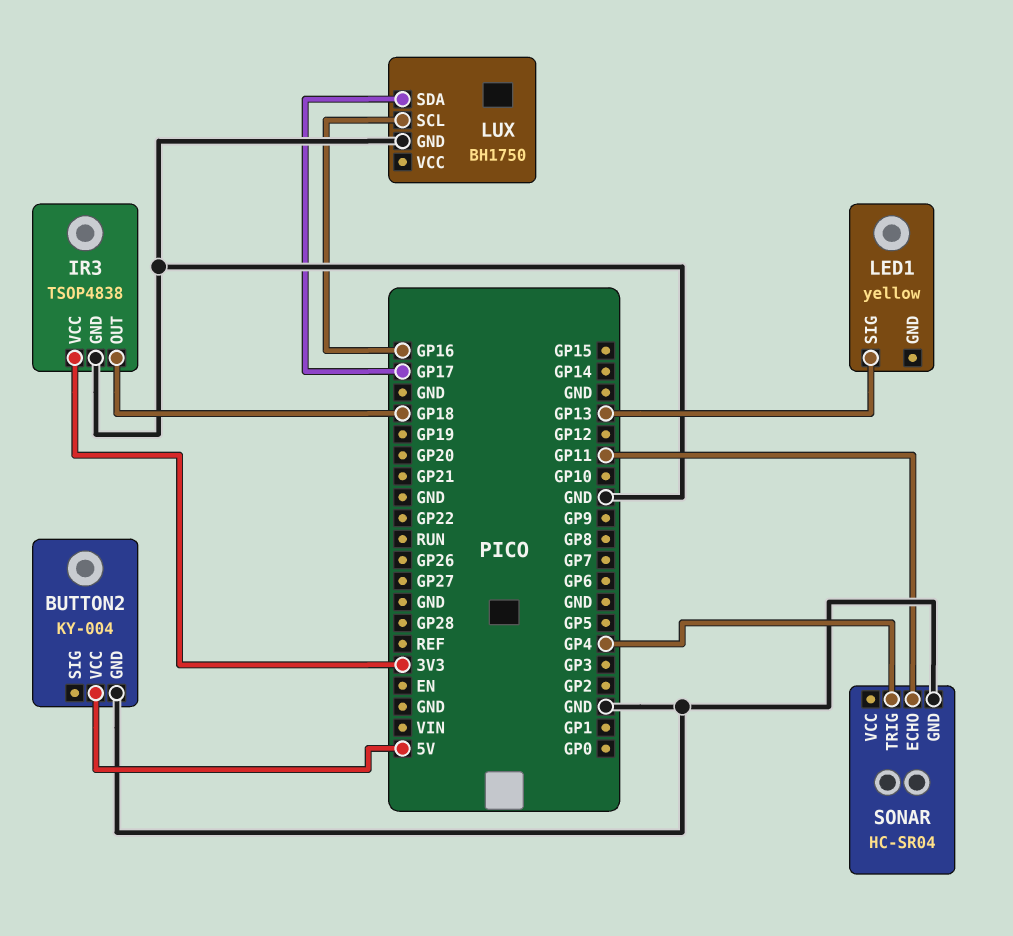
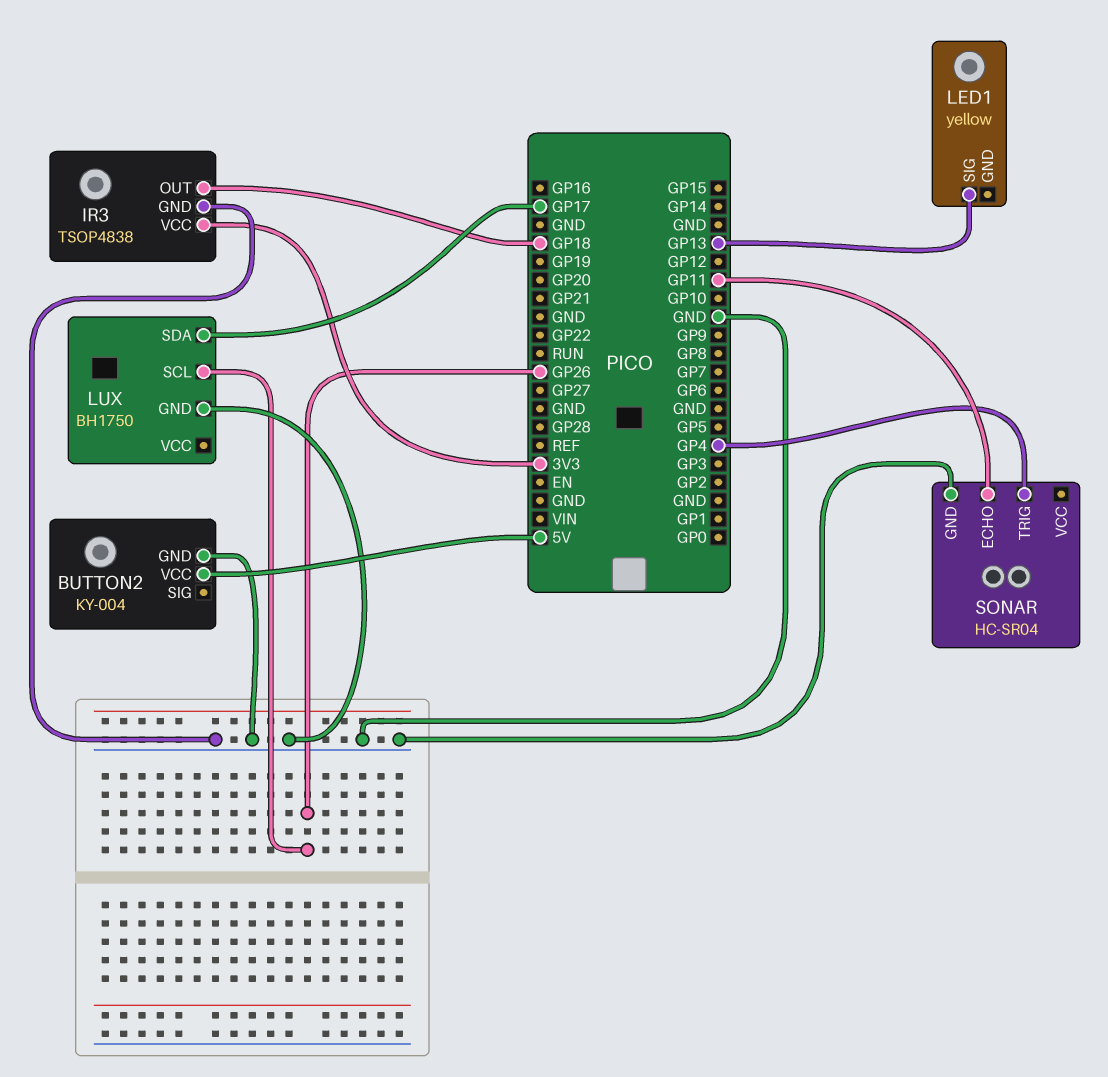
LUX pin SCL: GP16 -> GP26

